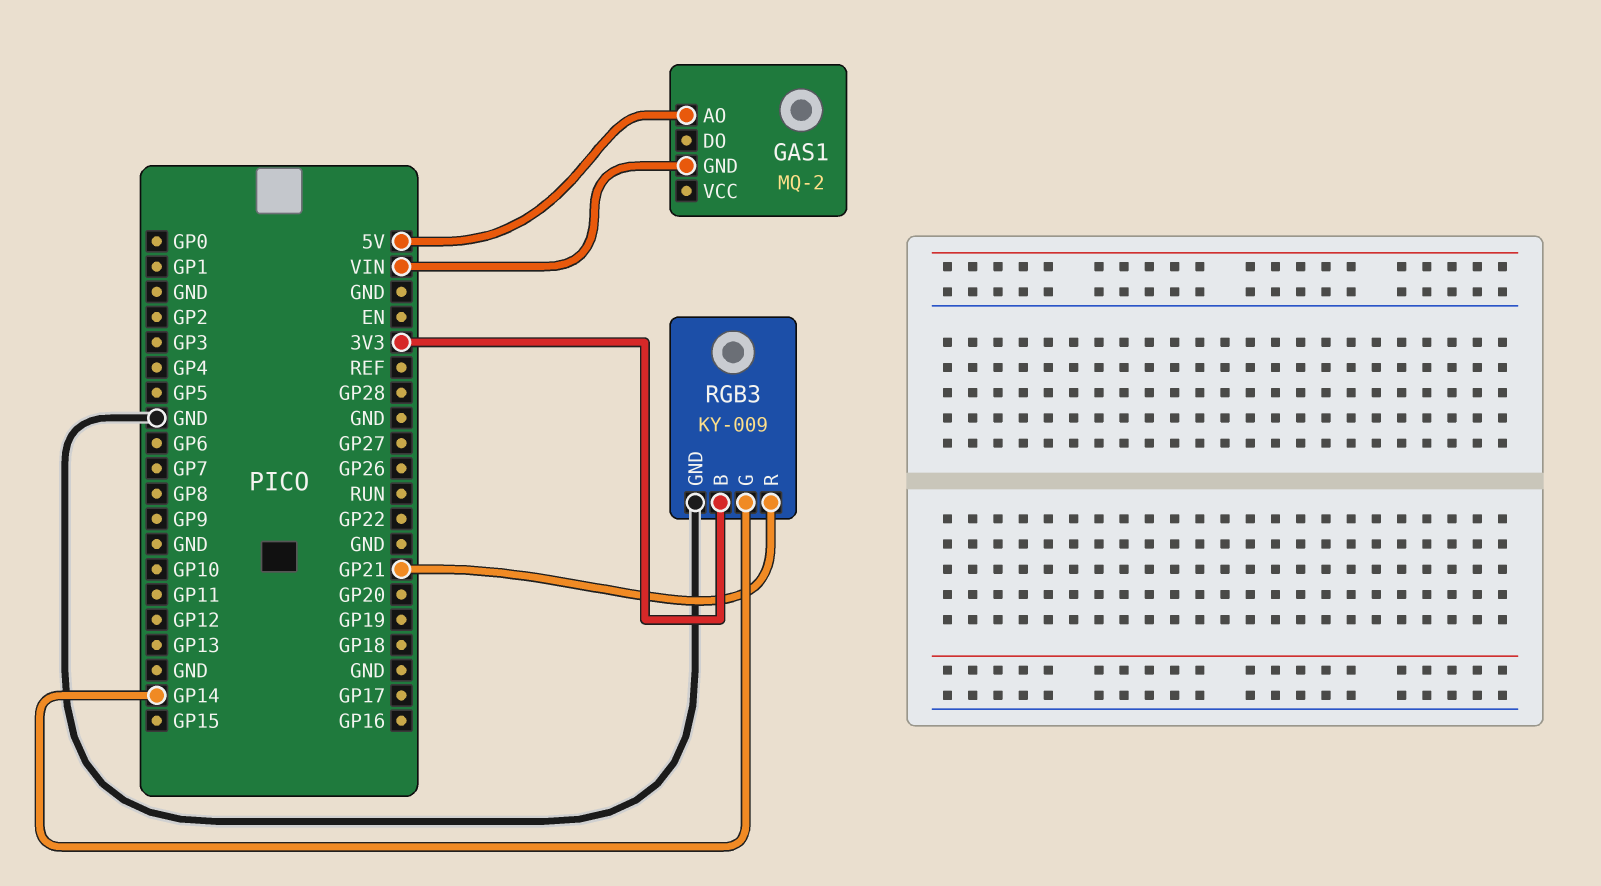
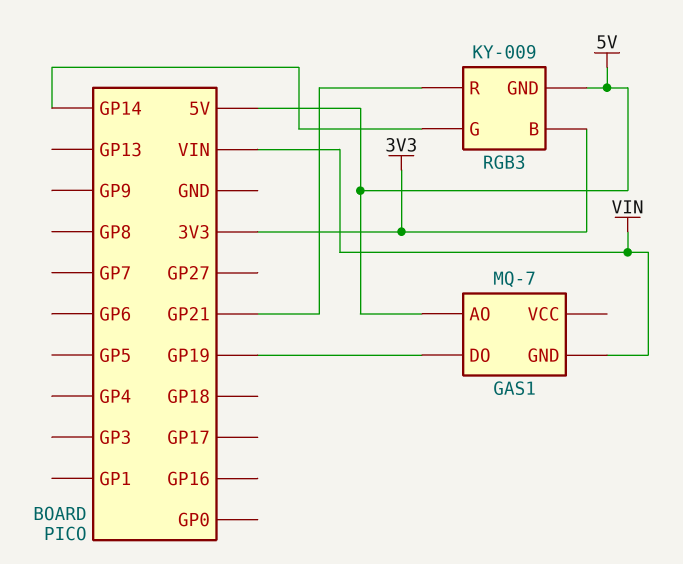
GAS1: MQ-2 -> MQ-7
GAS1 pin DO: none -> GP19
RGB3 pin GND: GND -> 5V

